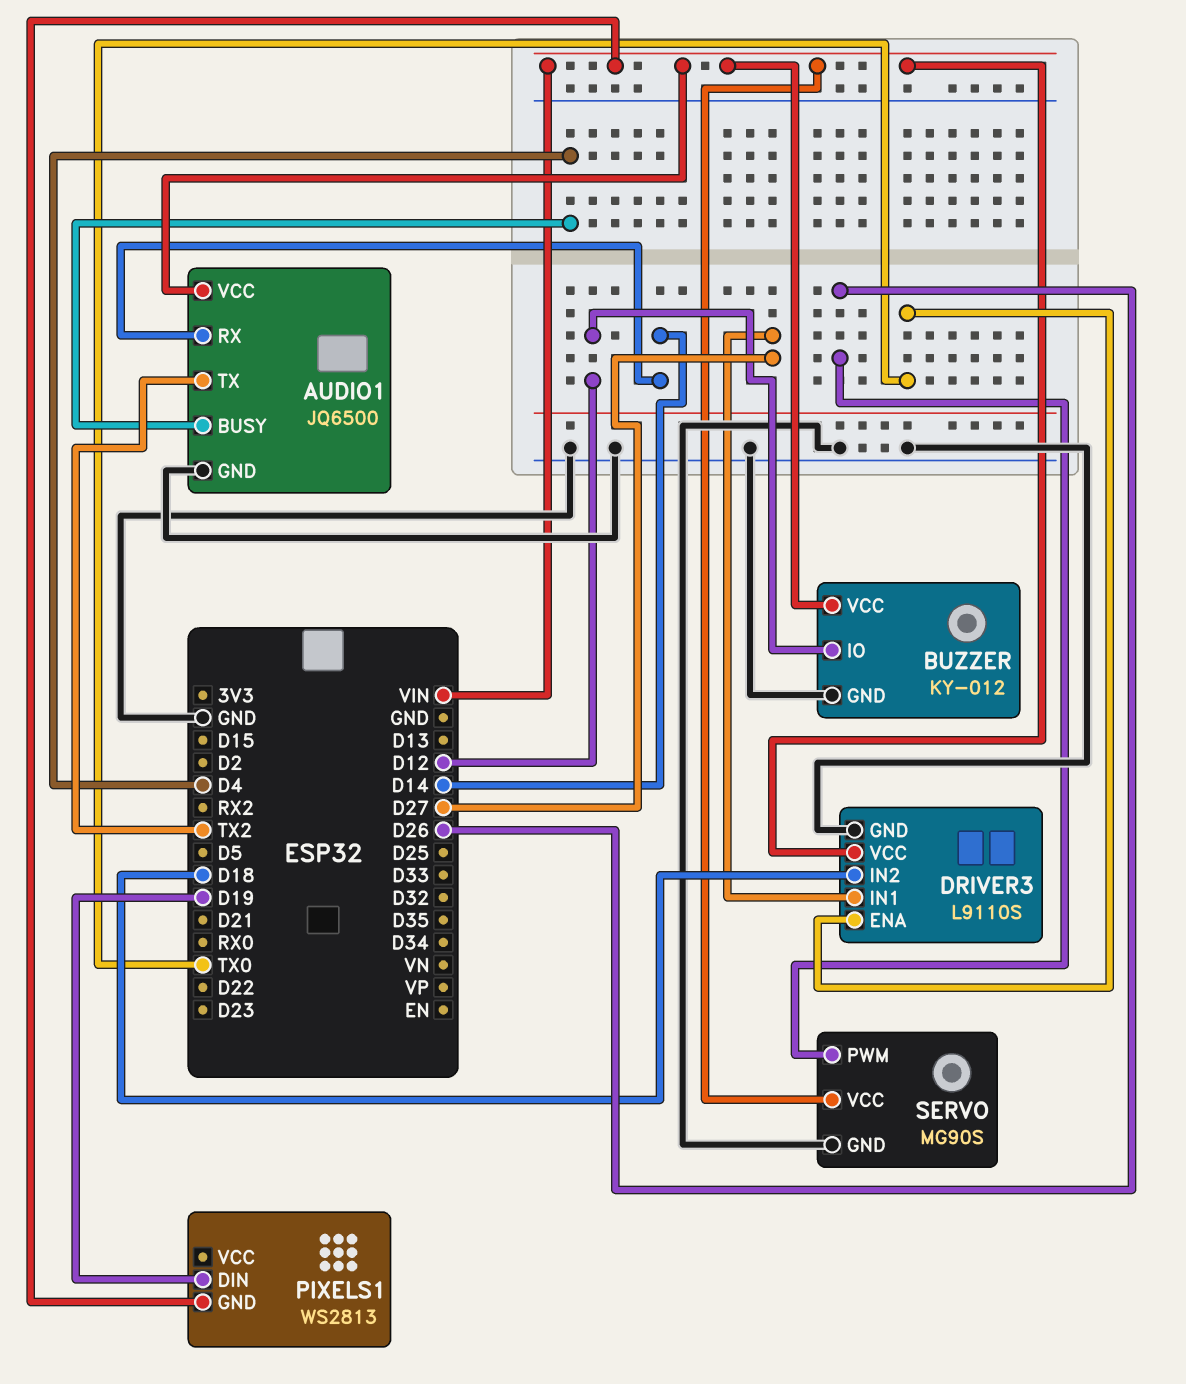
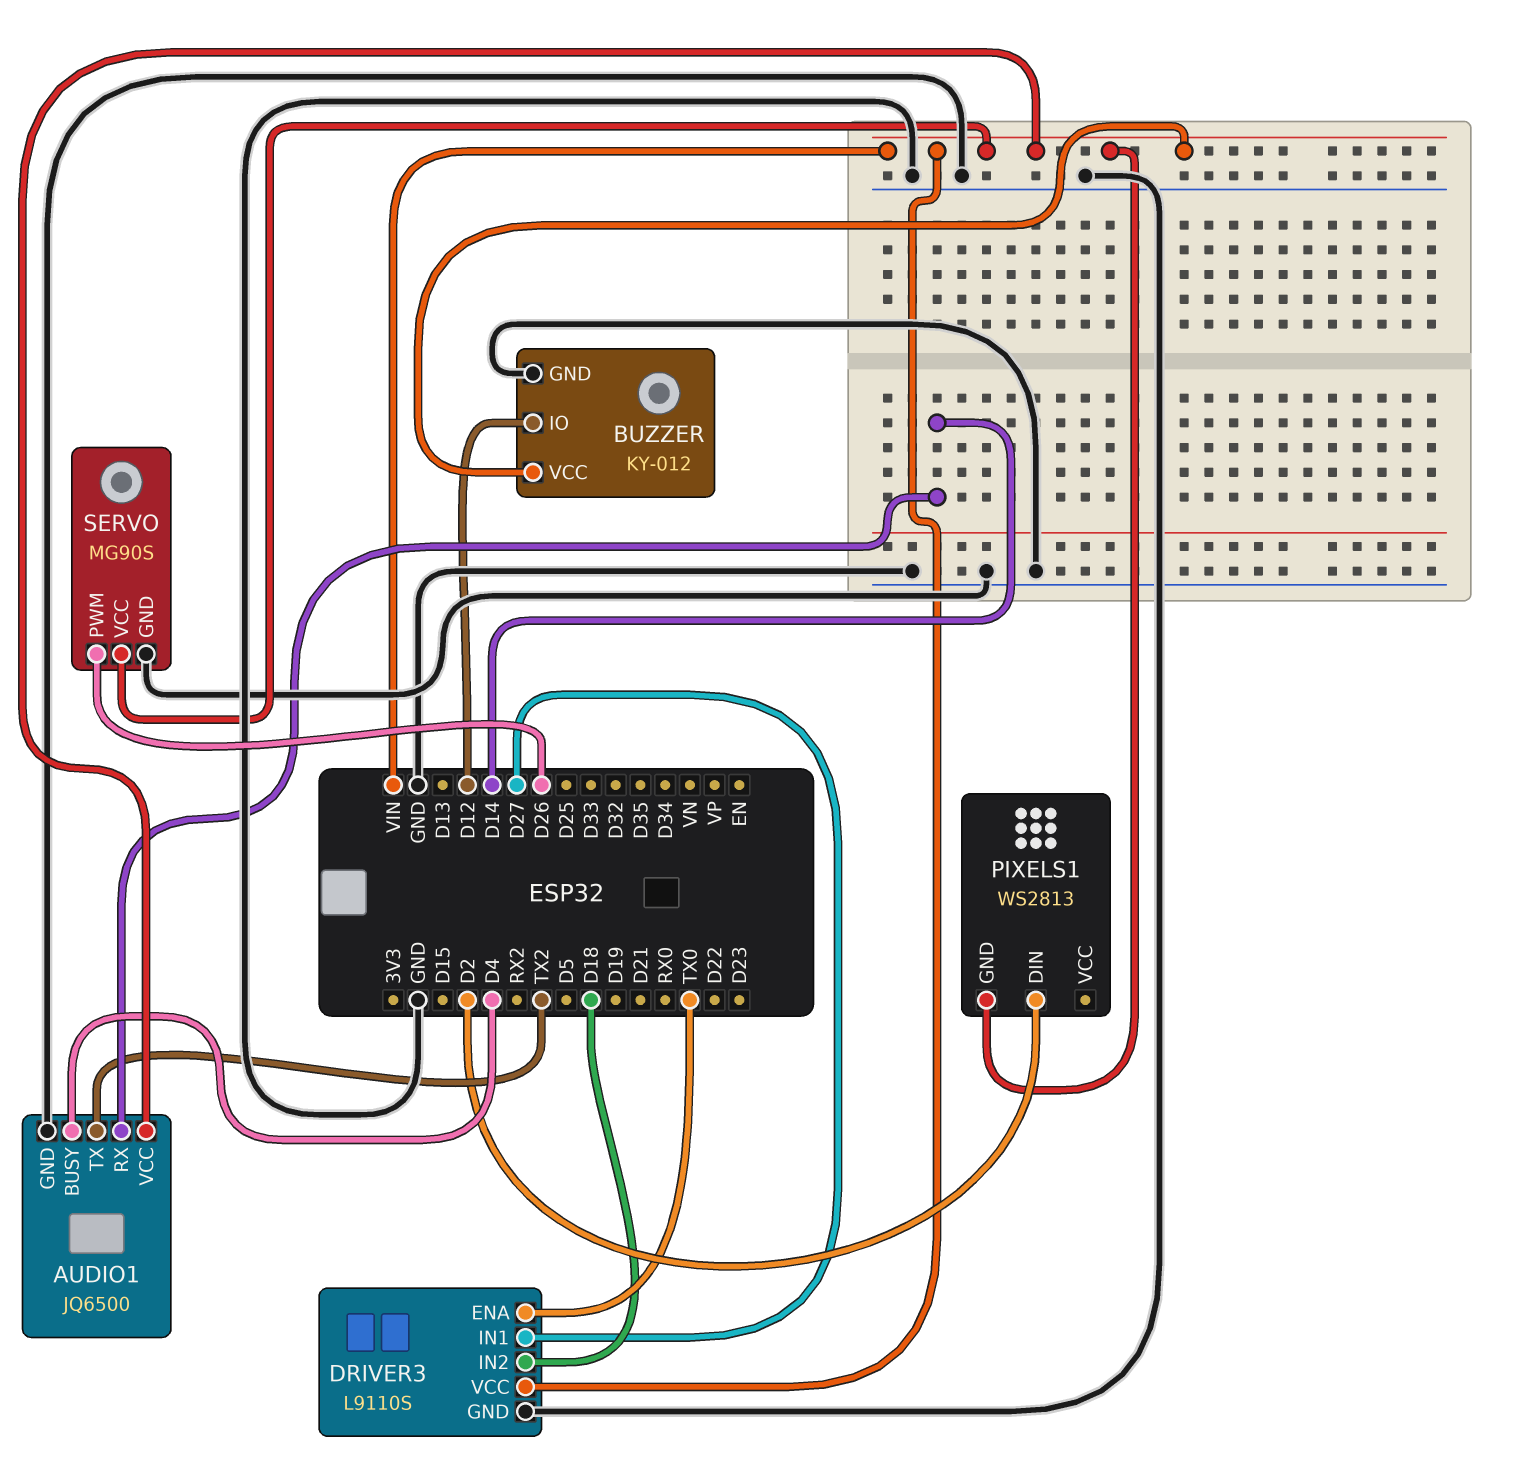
PIXELS1 pin DIN: D19 -> D2

